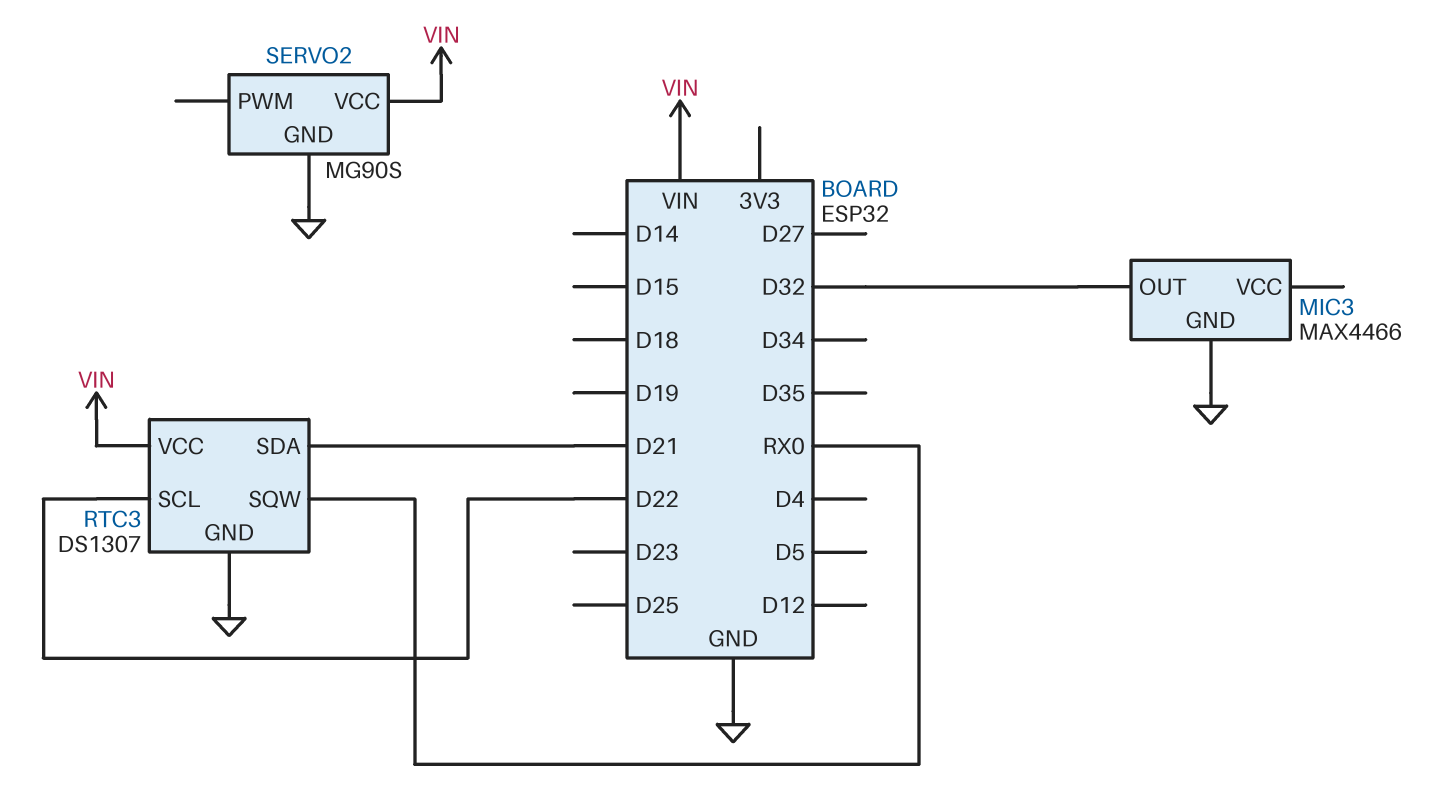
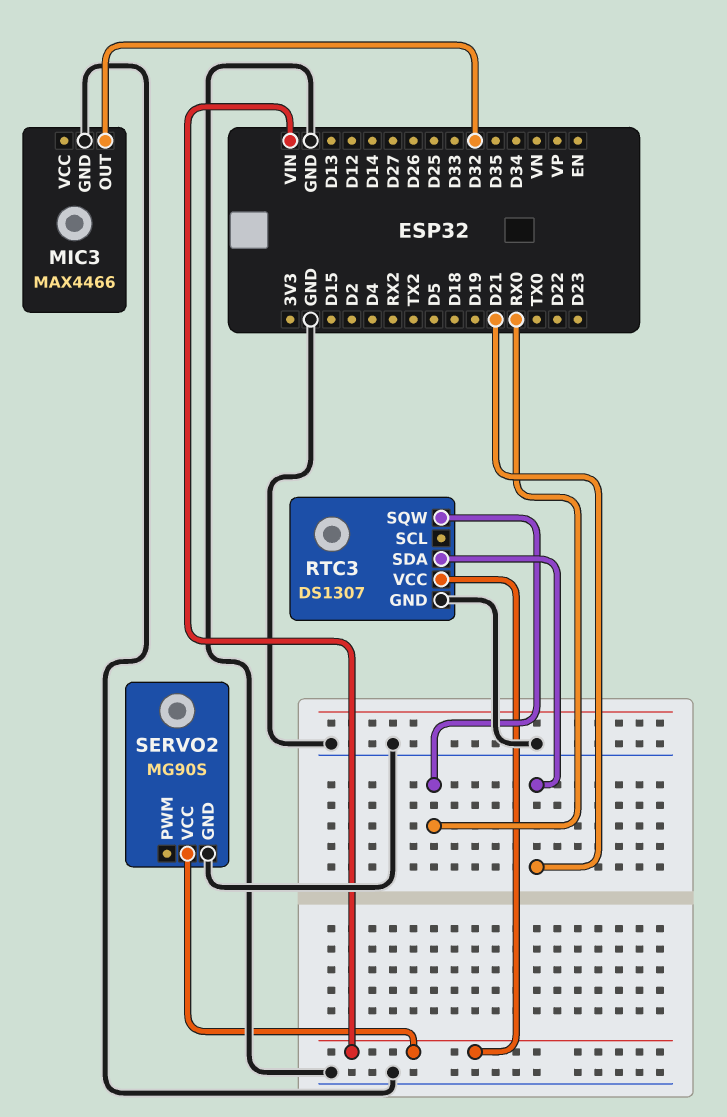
RTC3 pin SCL: D22 -> none

